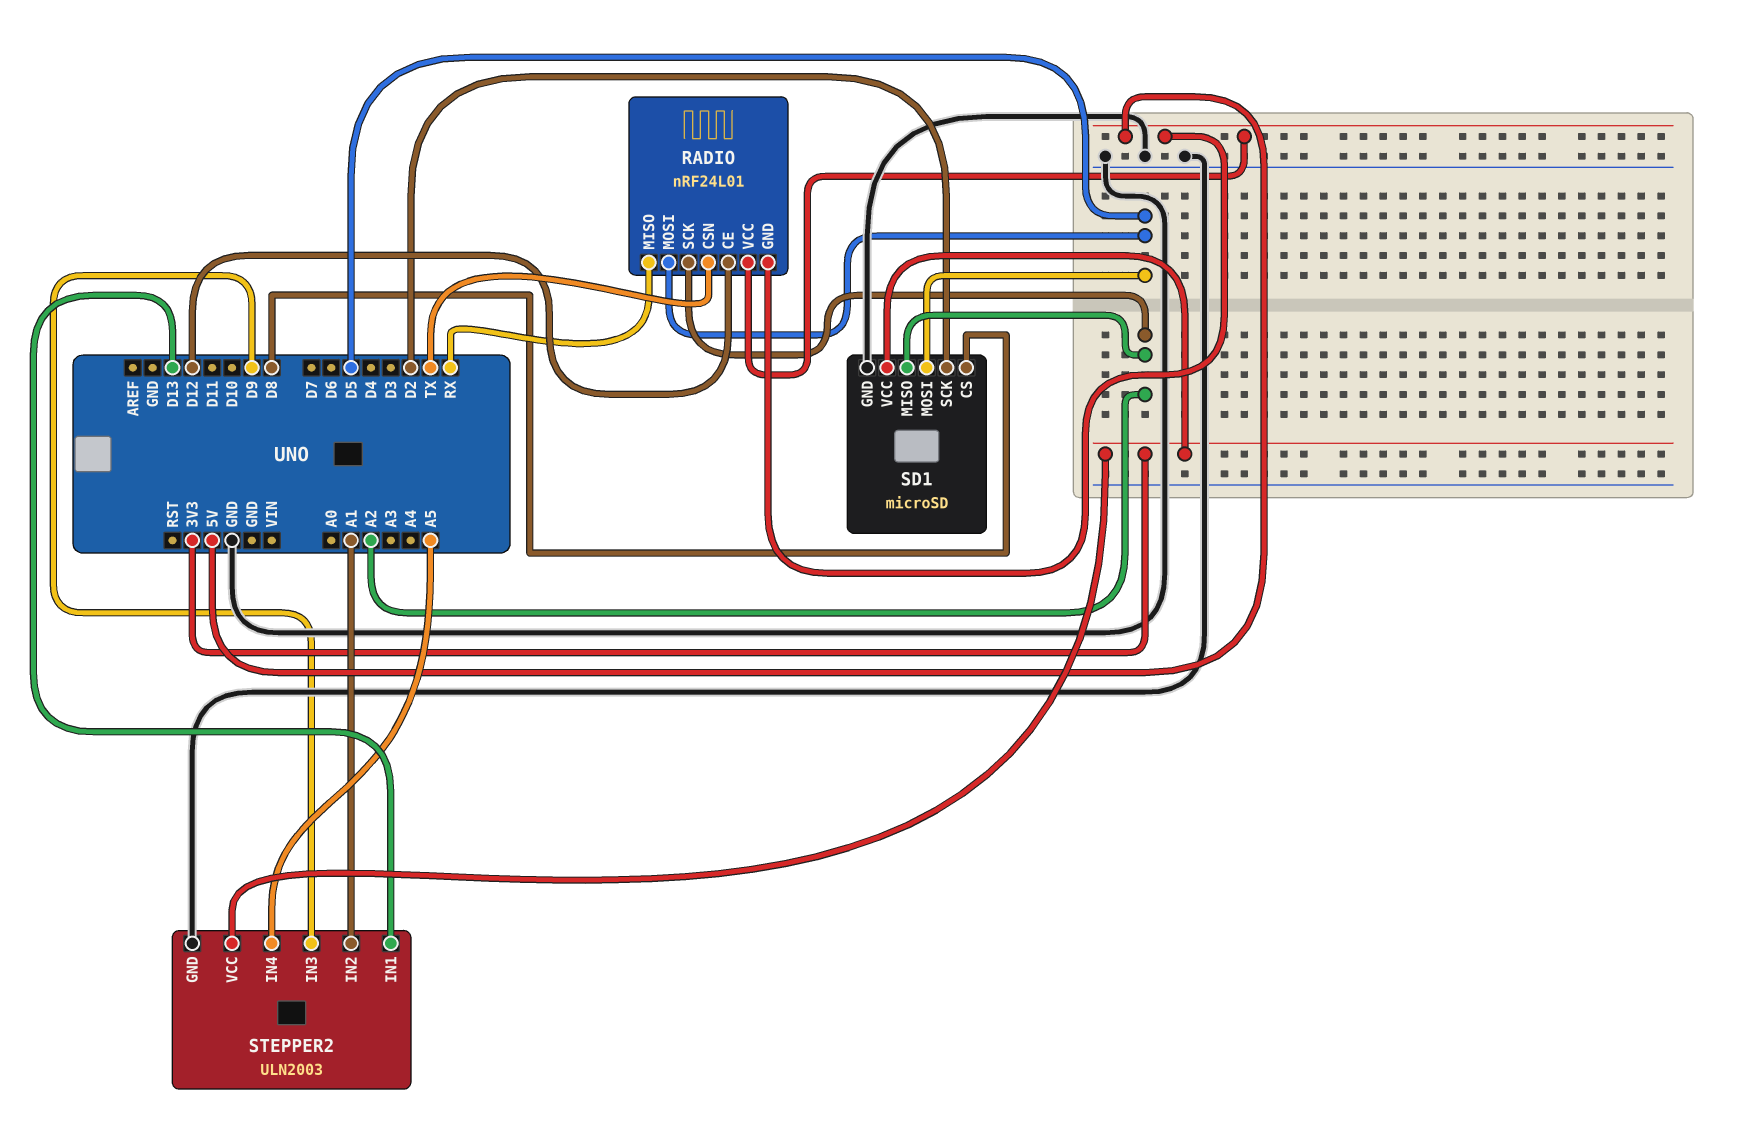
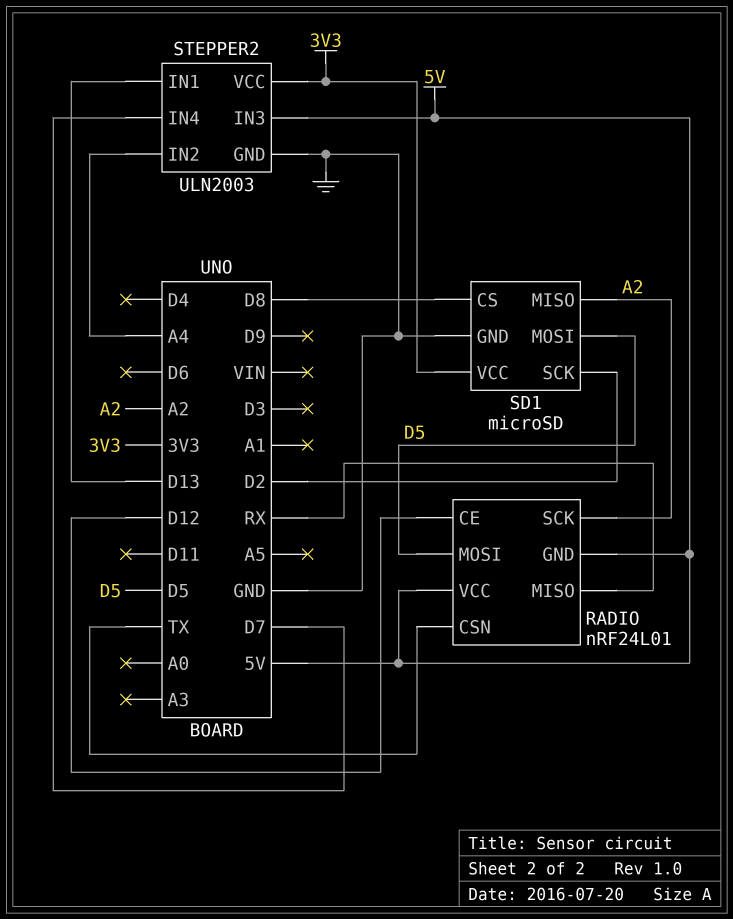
STEPPER2 pin IN2: A1 -> A4
STEPPER2 pin IN3: D9 -> 5V
STEPPER2 pin IN4: A5 -> D7

